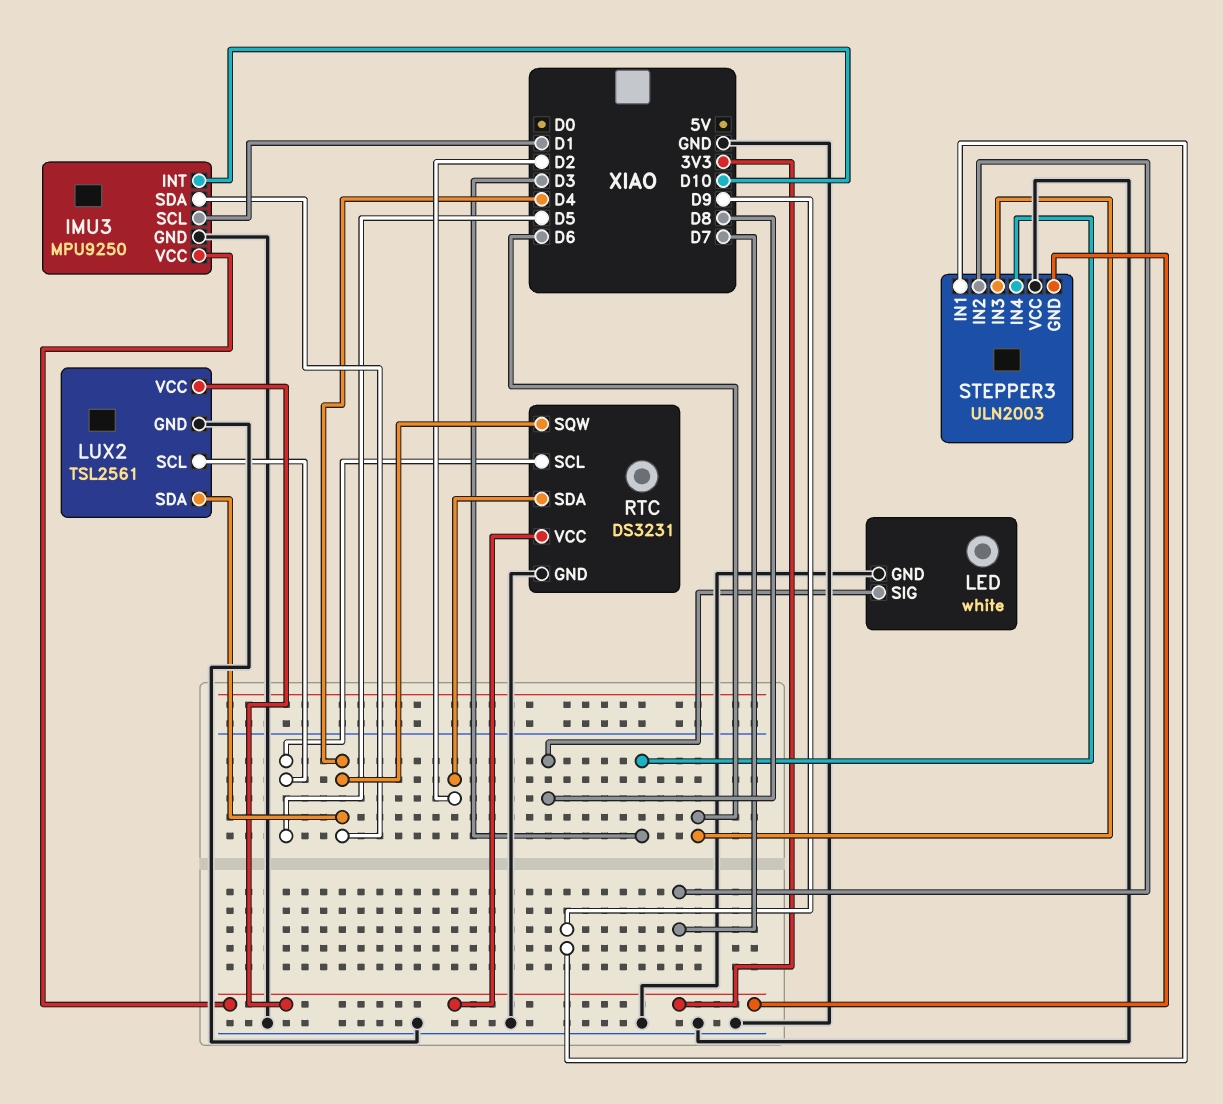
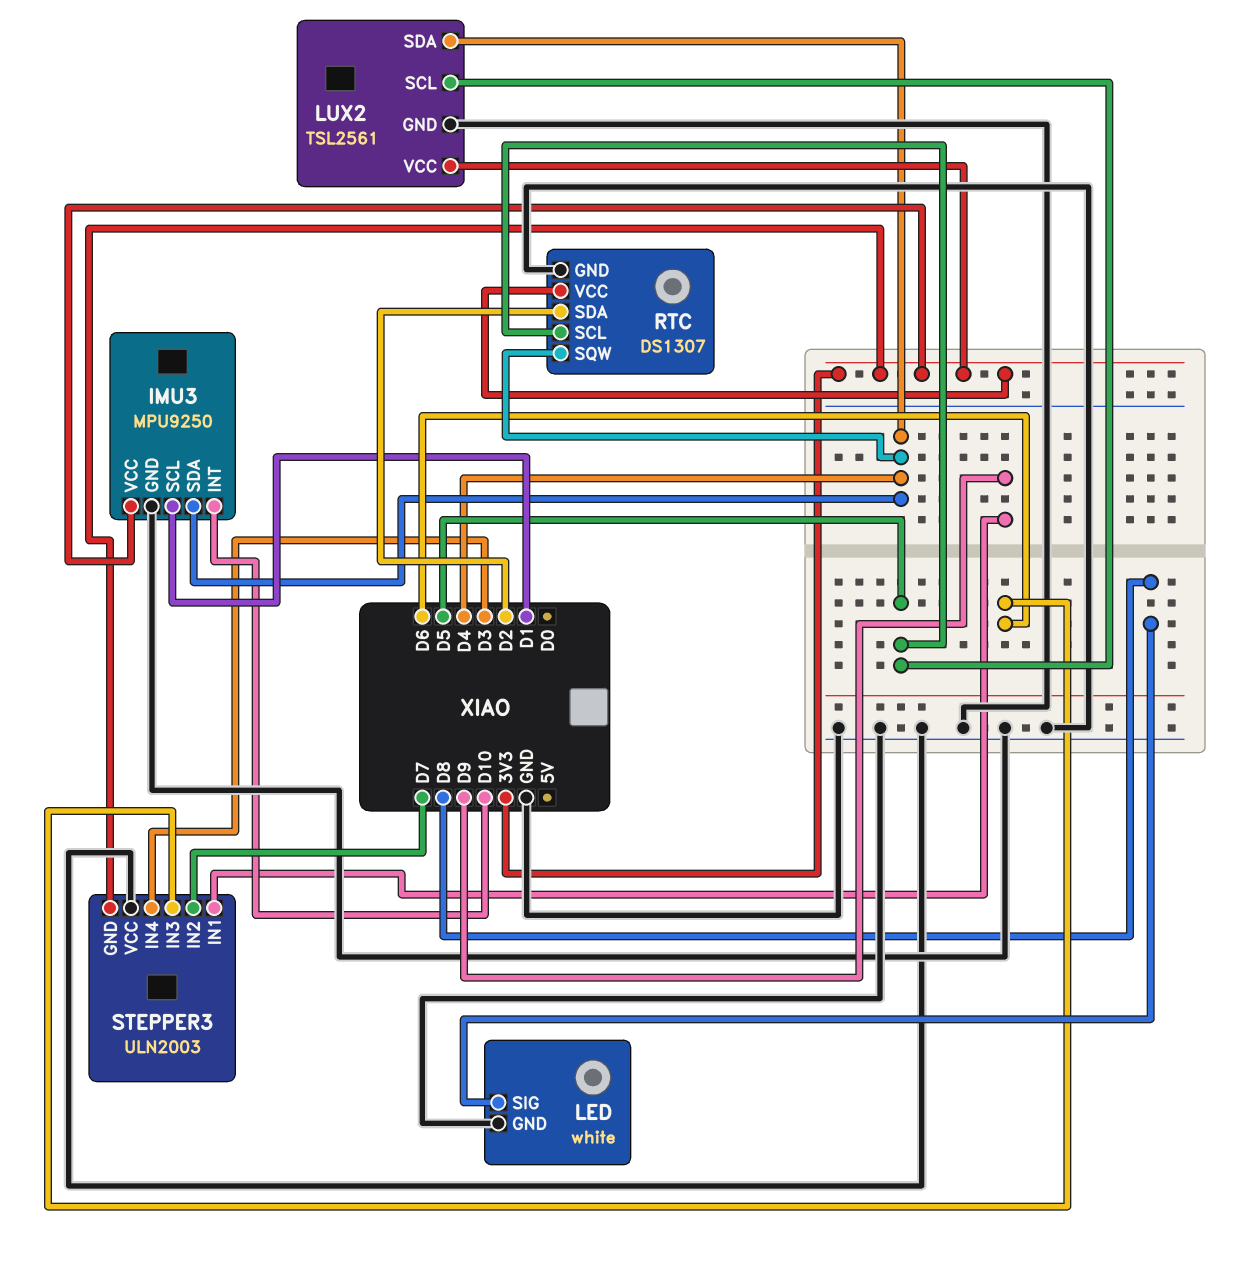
RTC: DS3231 -> DS1307

